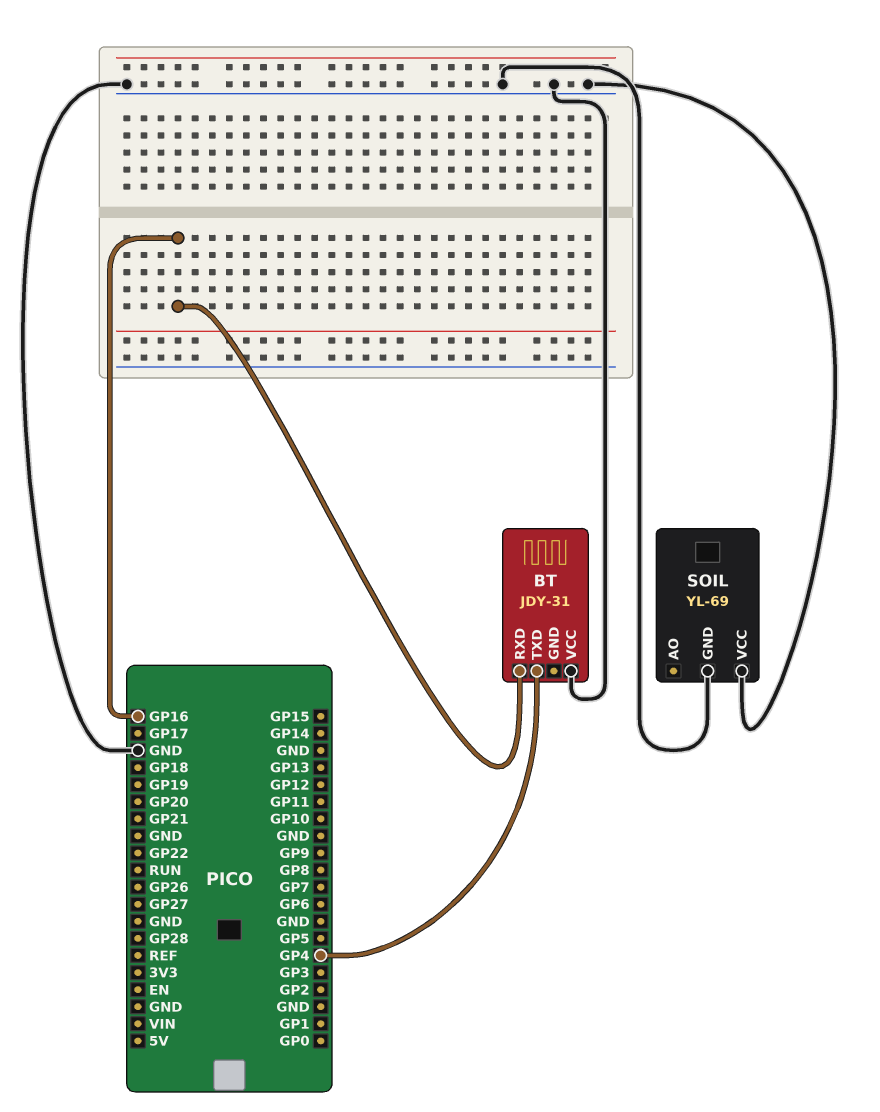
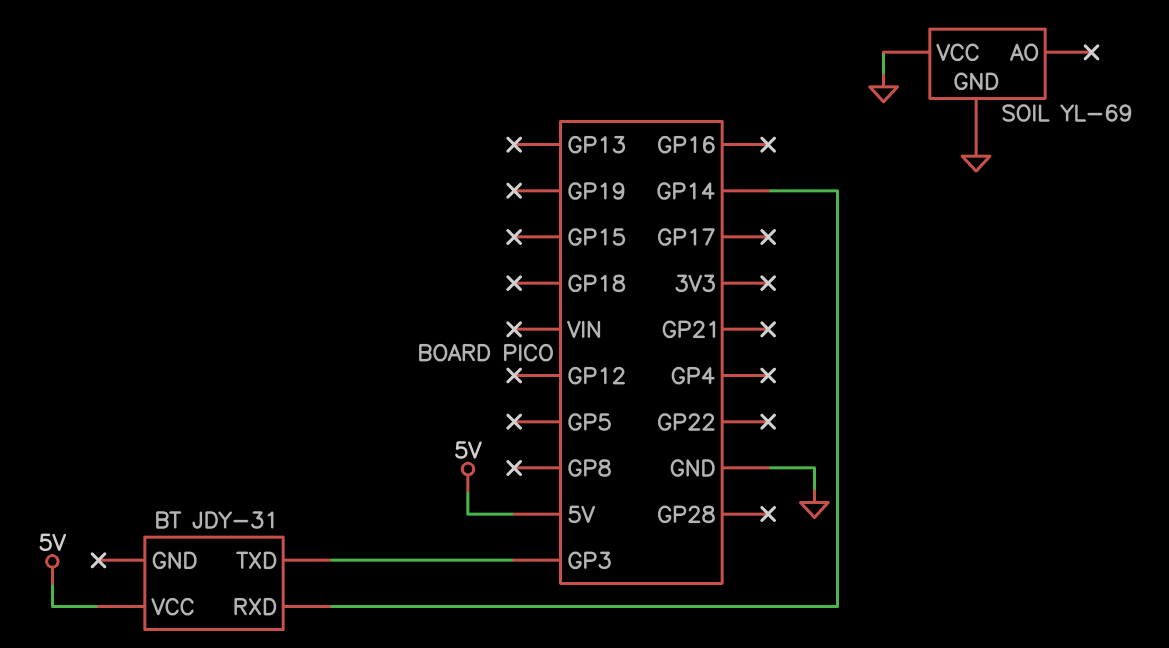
BT pin RXD: GP16 -> GP14
BT pin TXD: GP4 -> GP3
BT pin VCC: GND -> 5V

